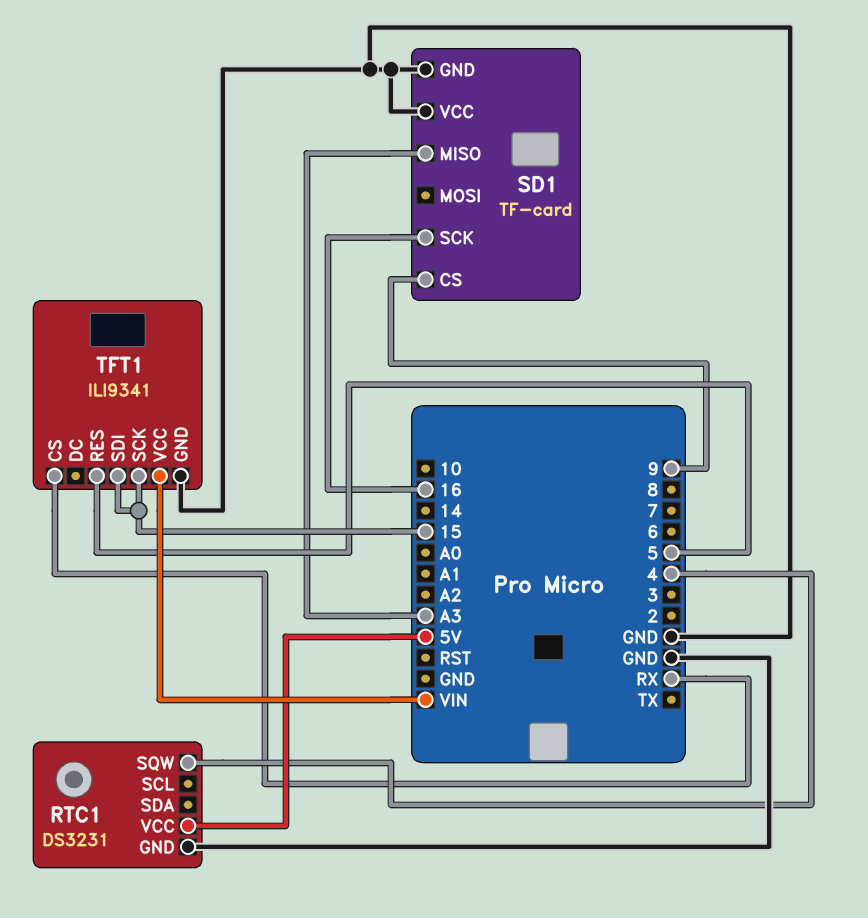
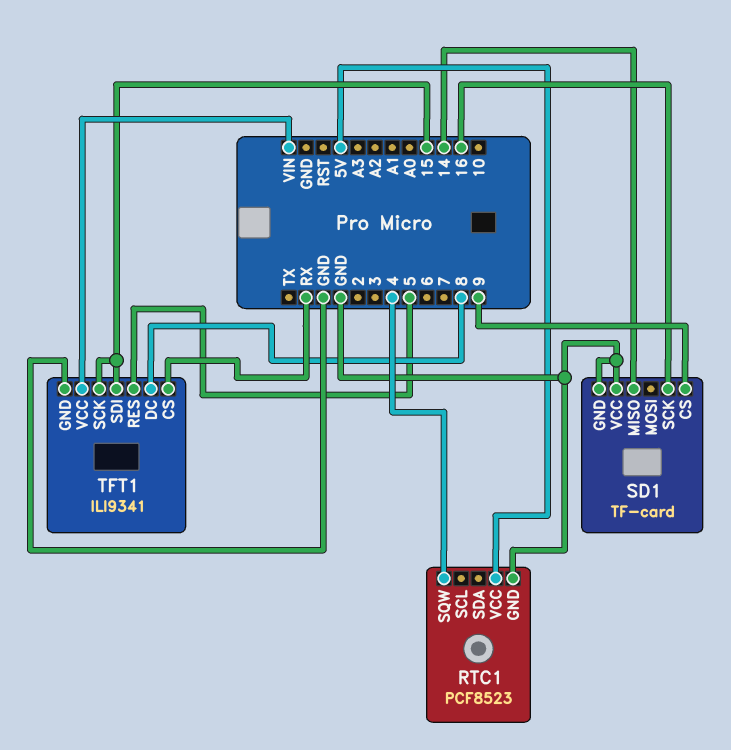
RTC1: DS3231 -> PCF8523
SD1 pin MISO: A3 -> 14
TFT1 pin DC: none -> 8

